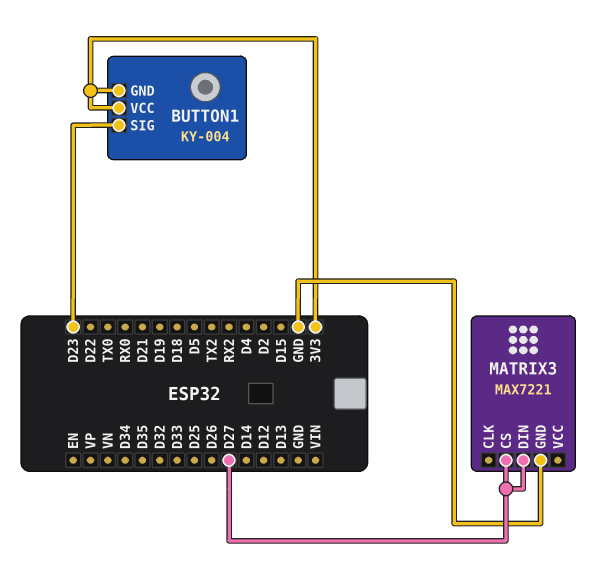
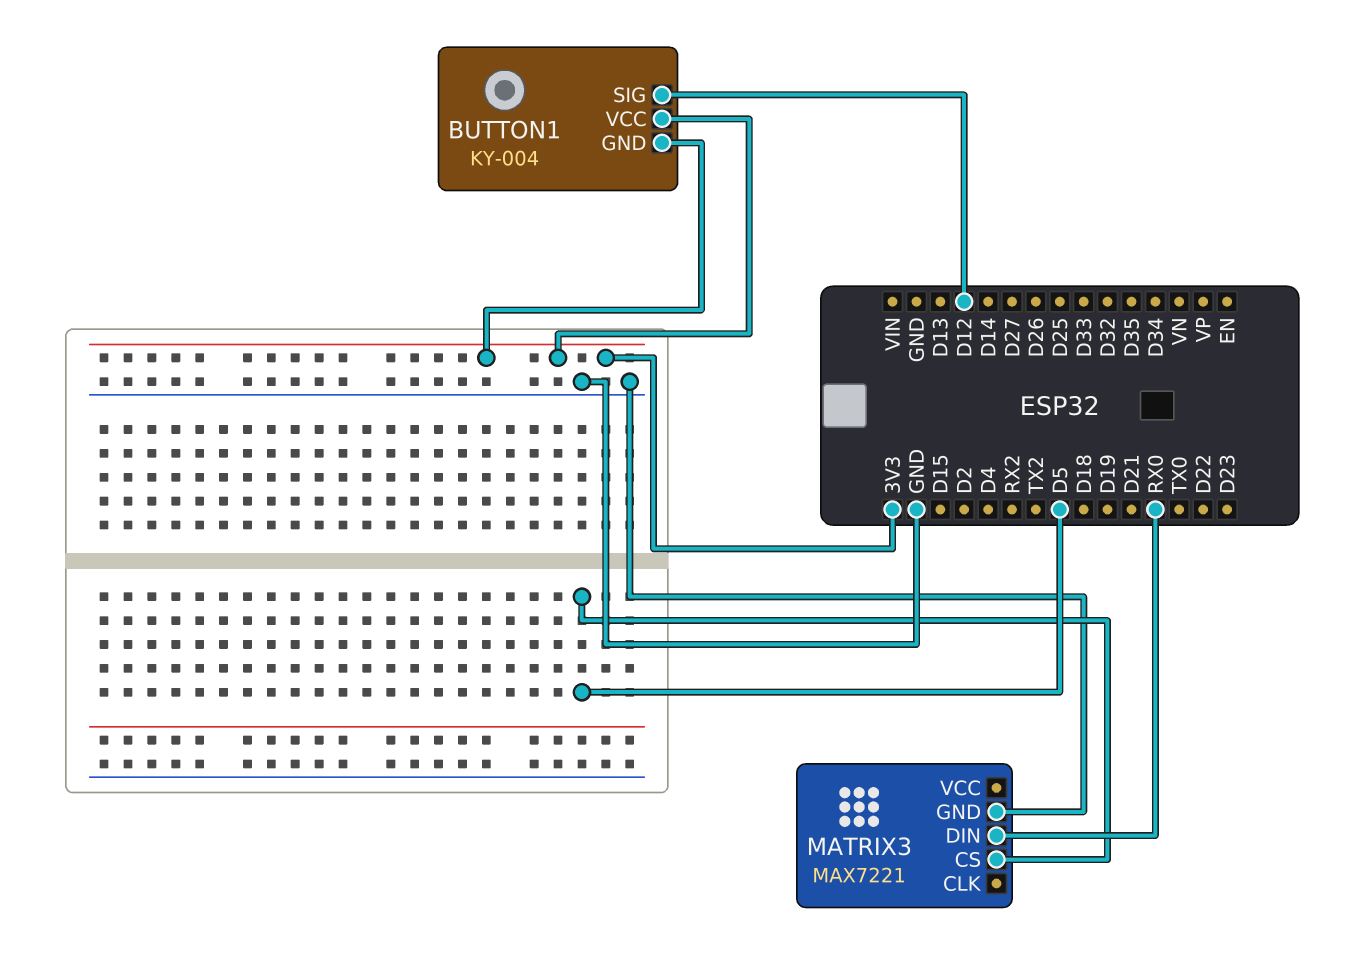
BUTTON1 pin SIG: D23 -> D12
MATRIX3 pin CS: D27 -> D5
MATRIX3 pin DIN: D27 -> RX0

